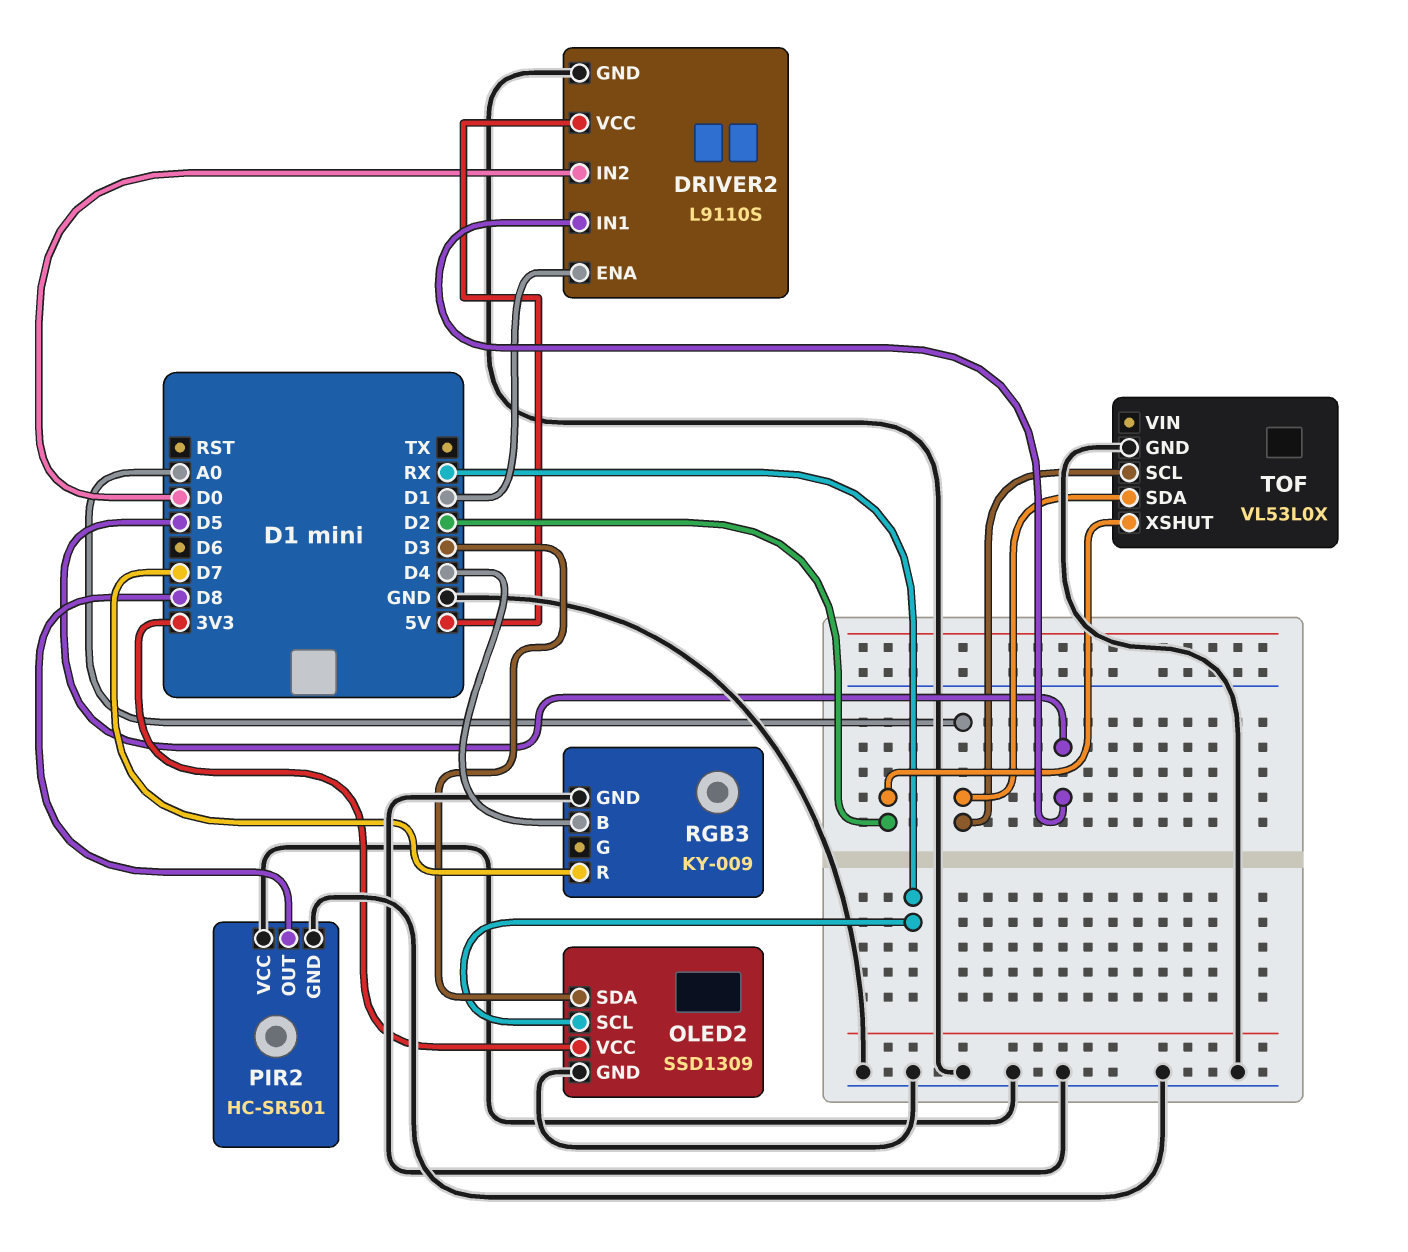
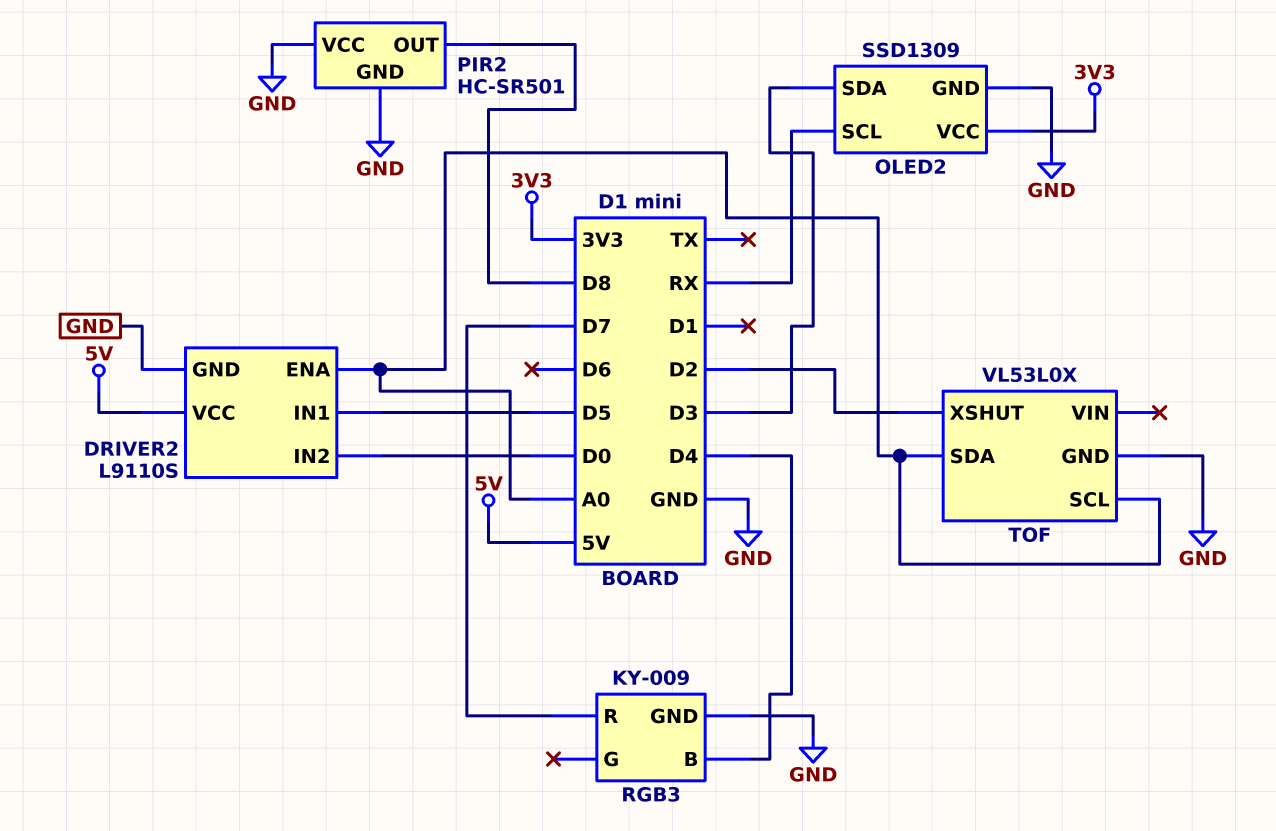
DRIVER2 pin ENA: D1 -> A0

